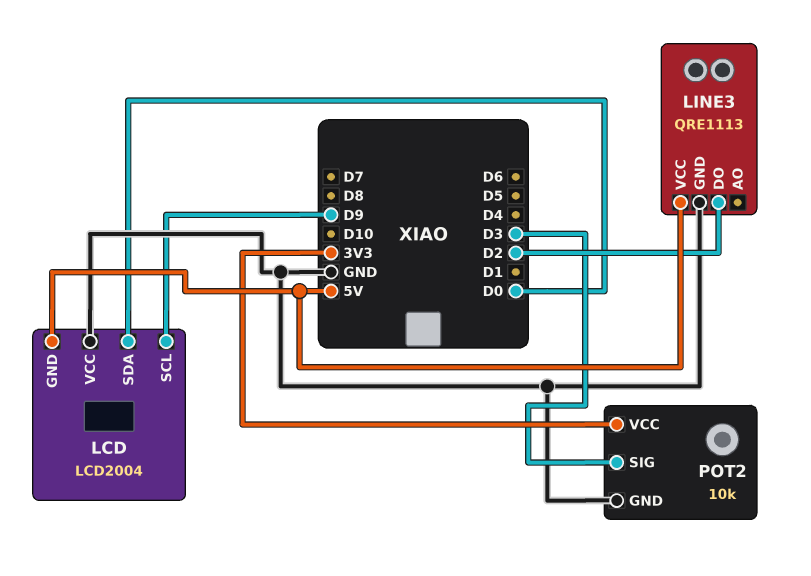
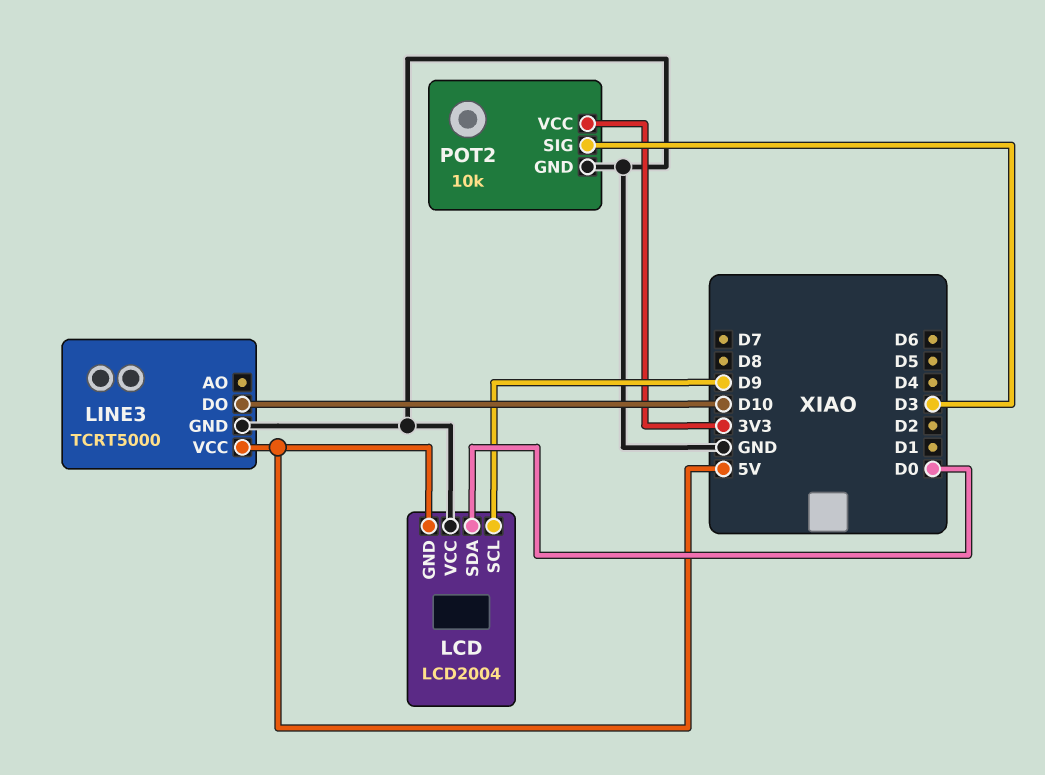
LINE3: QRE1113 -> TCRT5000
LINE3 pin DO: D2 -> D10

